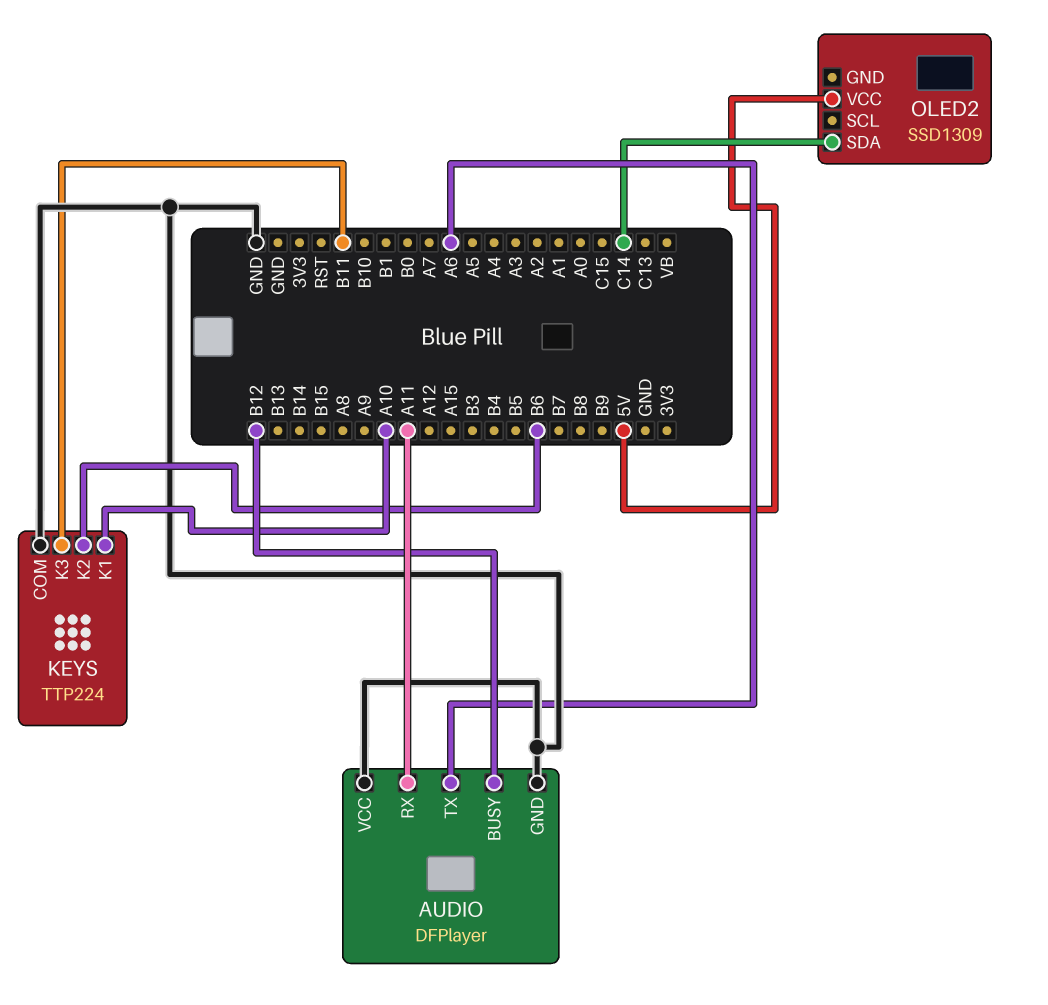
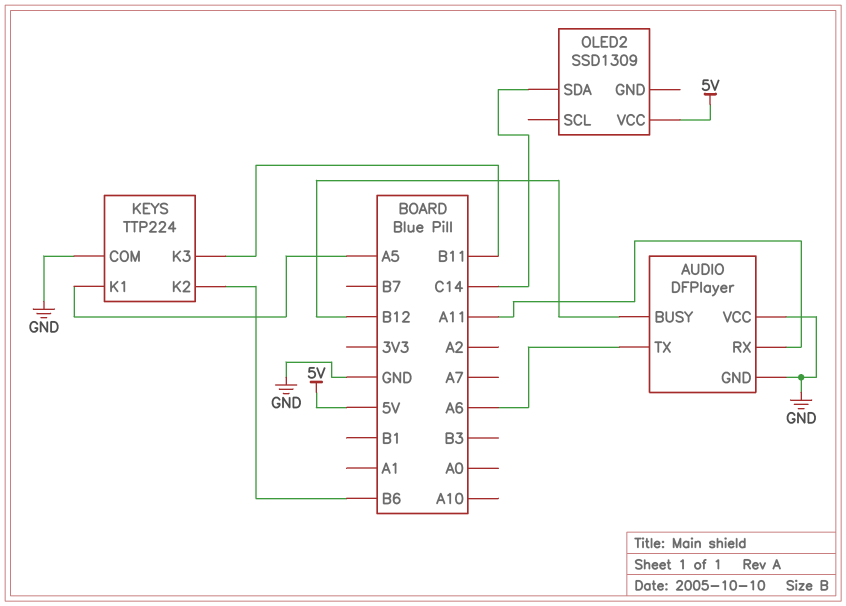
KEYS pin K1: A10 -> A5

